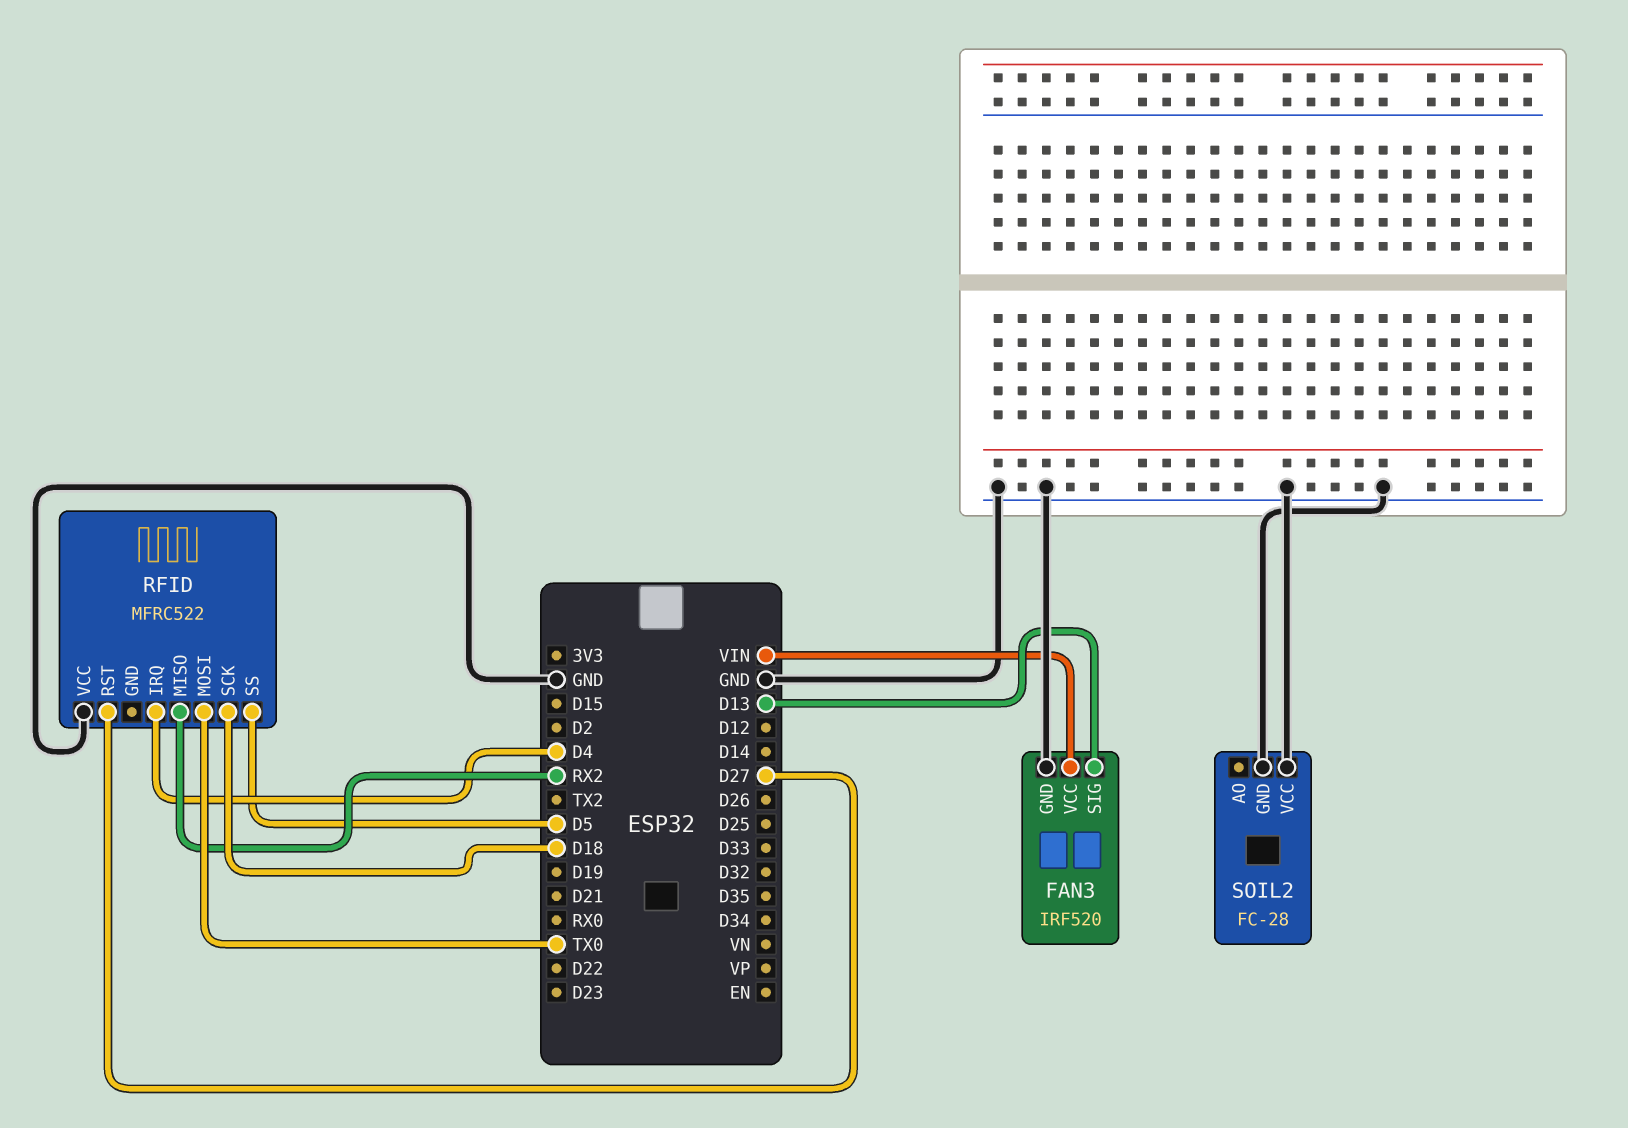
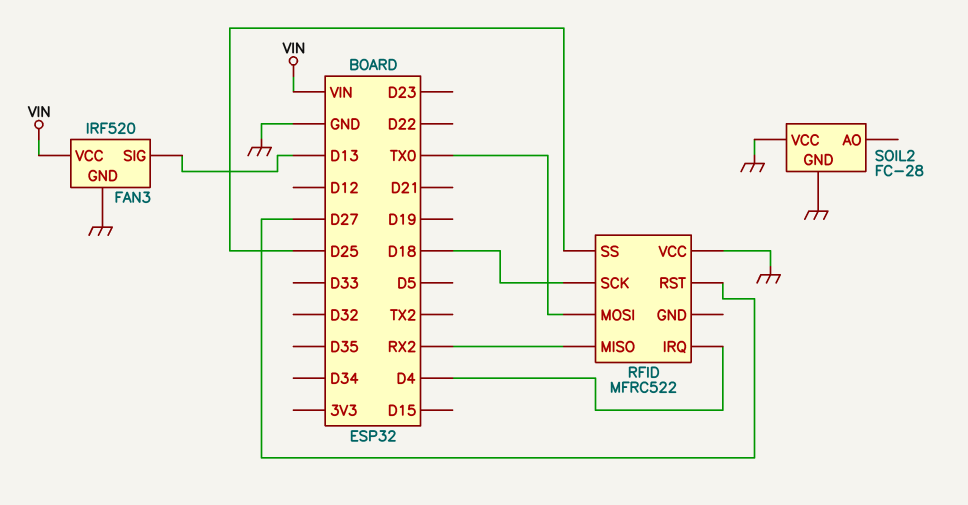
RFID pin SS: D5 -> D25

